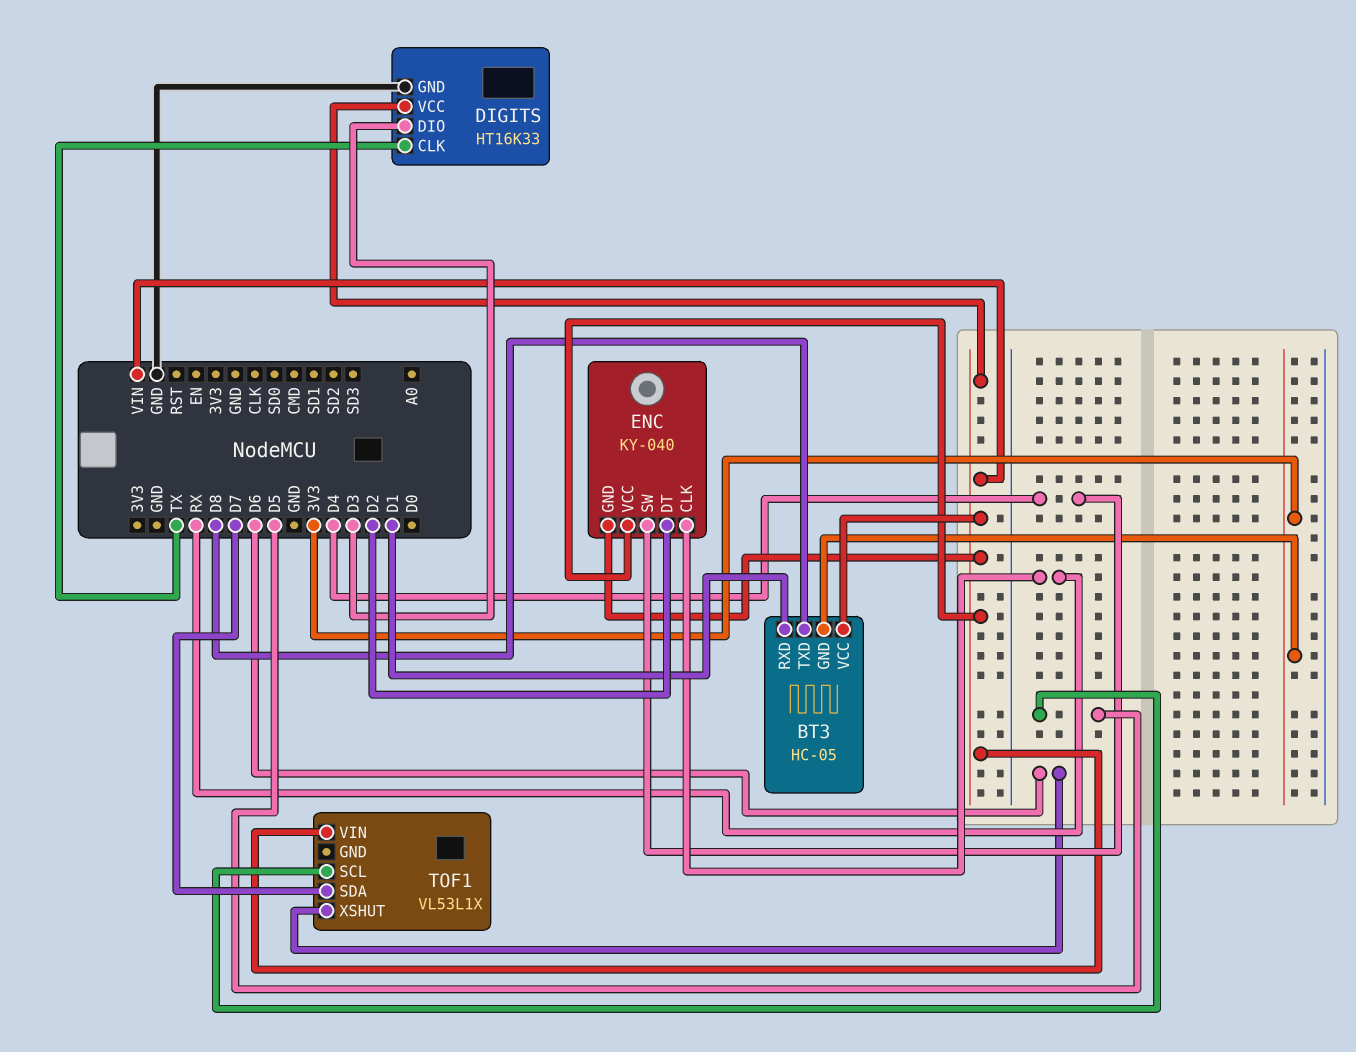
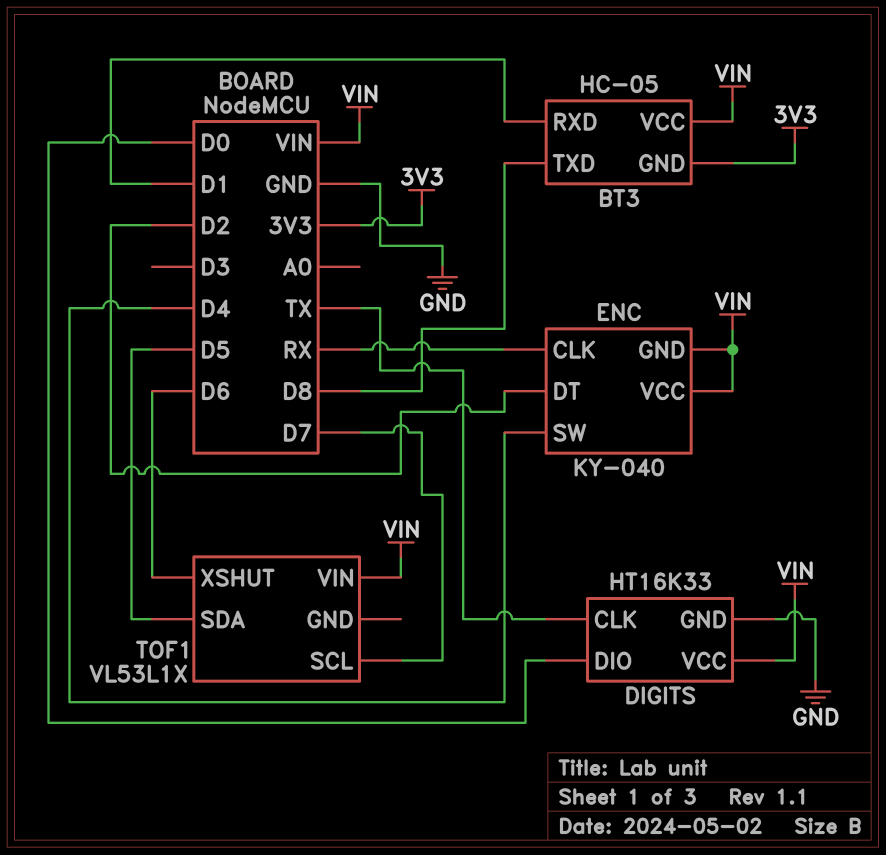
DIGITS pin DIO: D3 -> D0
TOF1 pin SCL: D5 -> D7
TOF1 pin SDA: D7 -> D5

